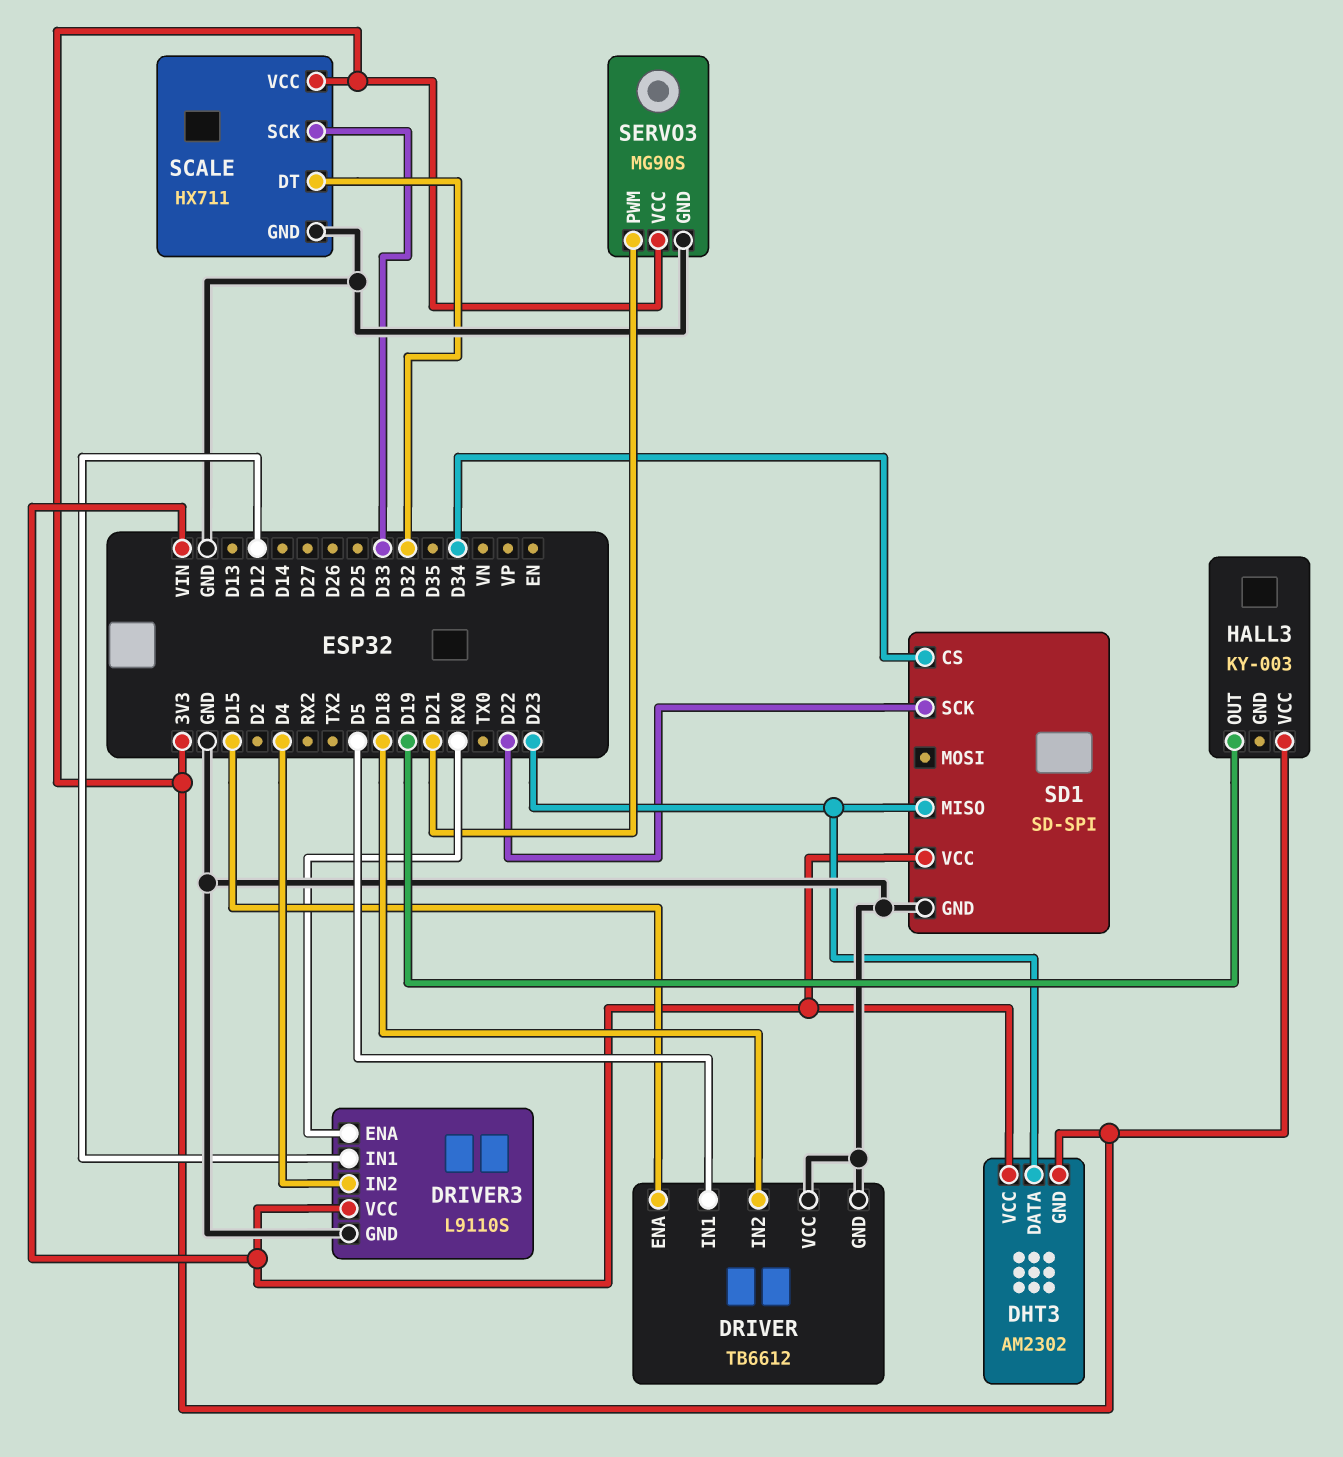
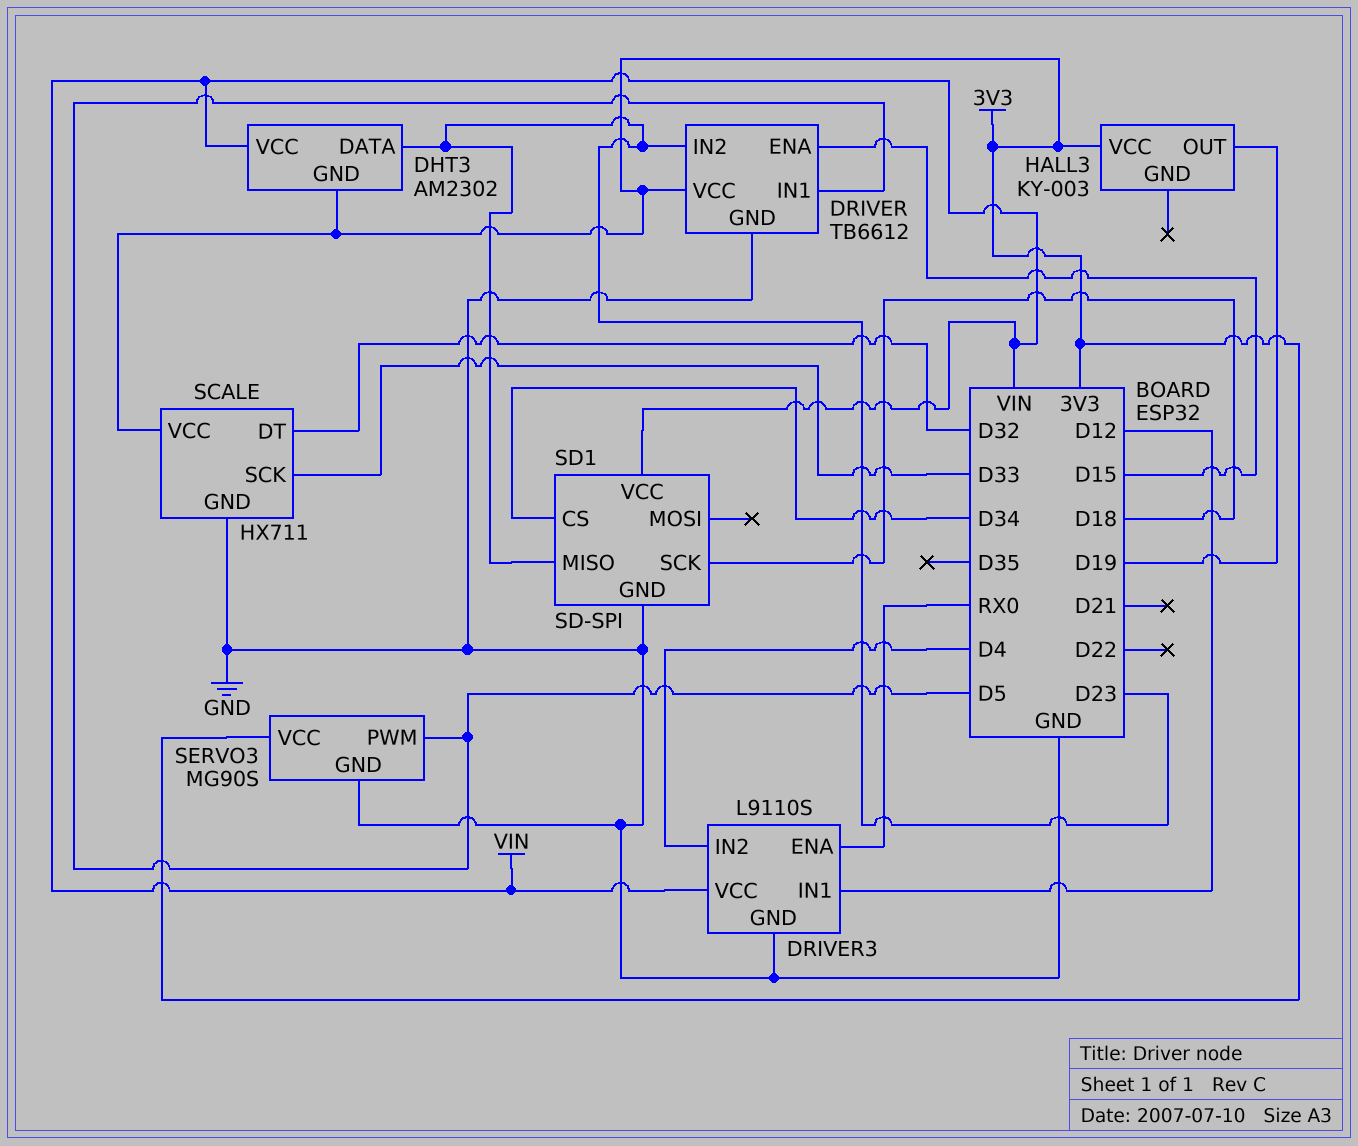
DRIVER pin IN2: D18 -> D23
DRIVER pin VCC: GND -> 3V3
SD1 pin SCK: D22 -> D18
SERVO3 pin PWM: D21 -> D5

